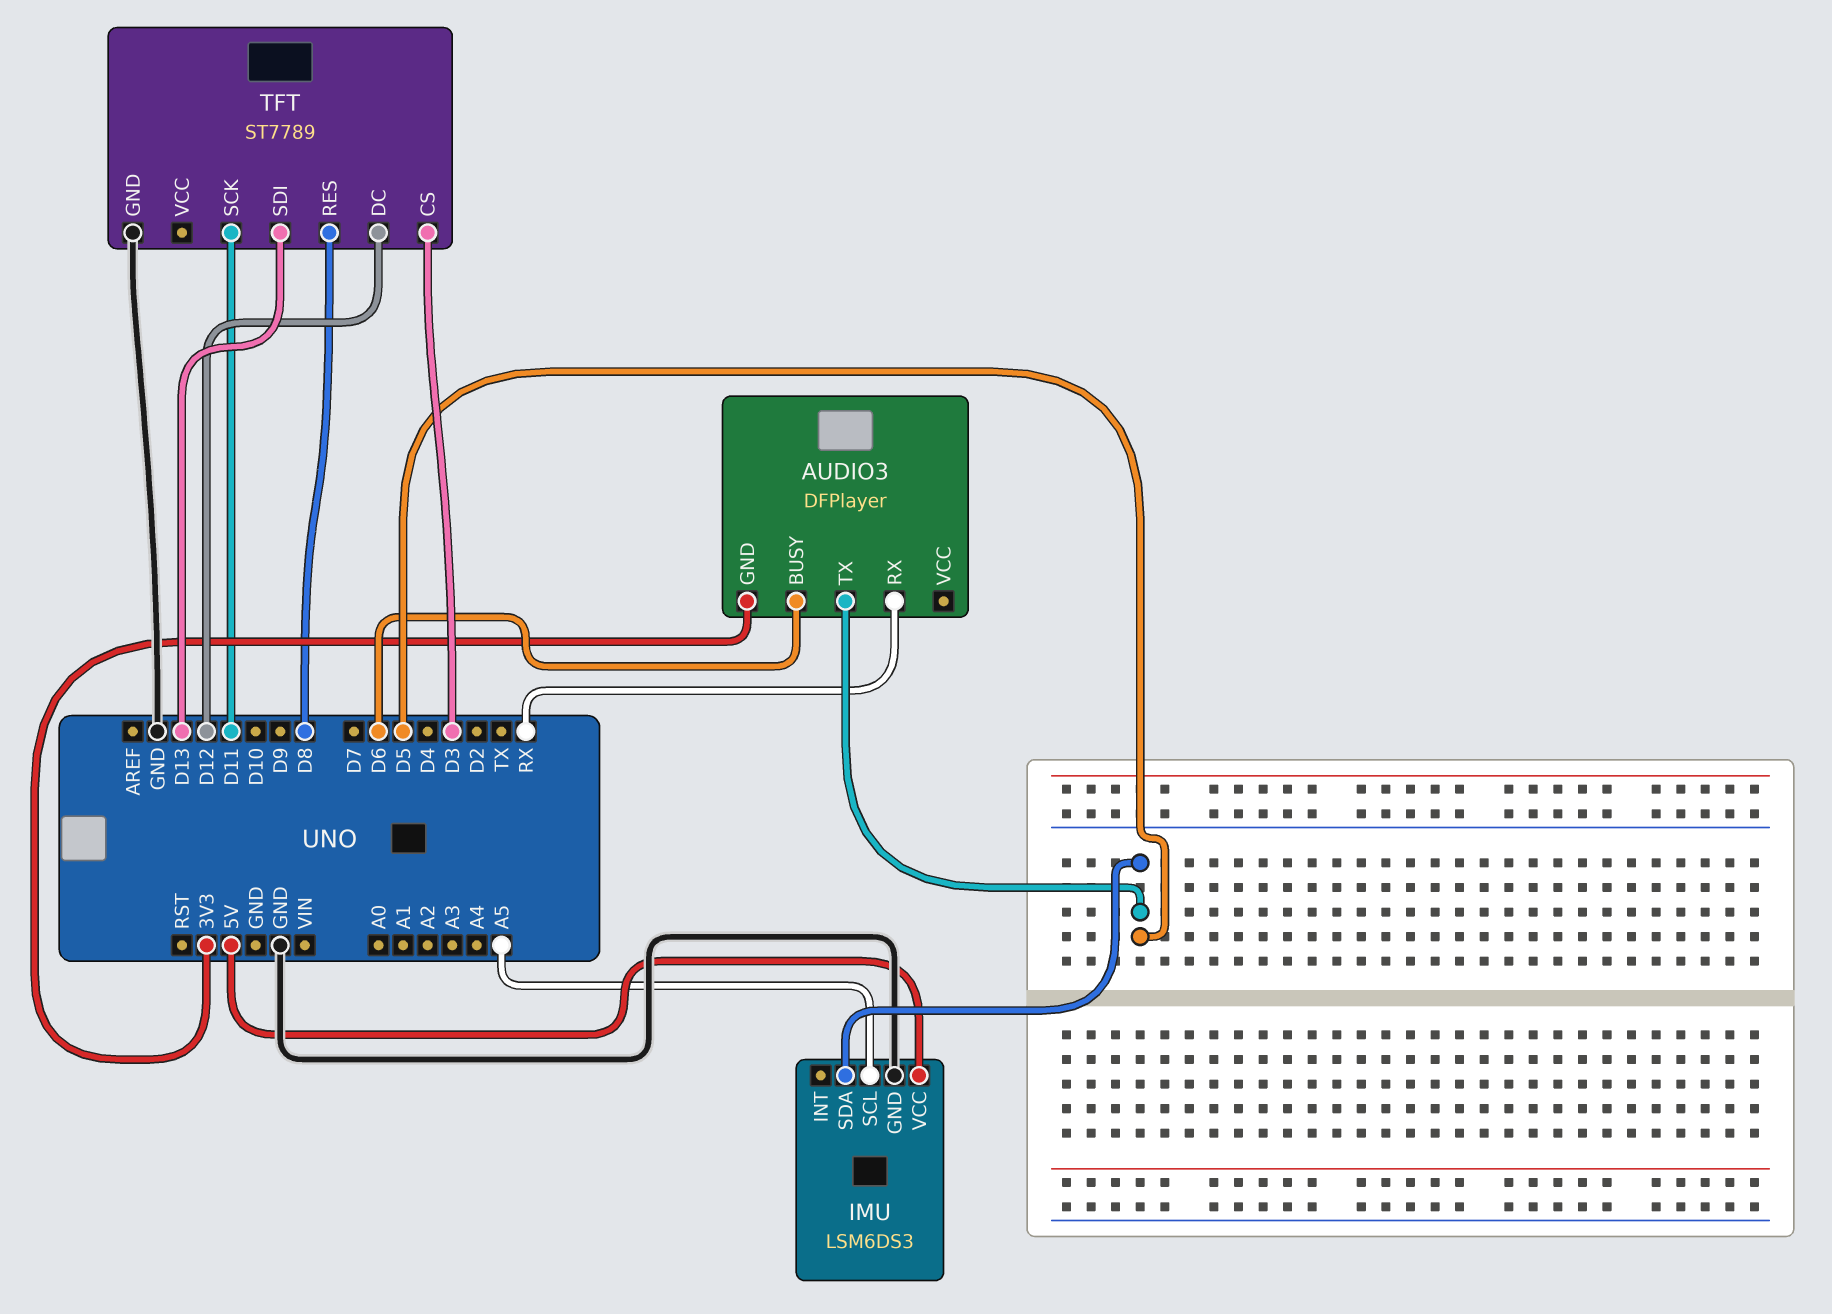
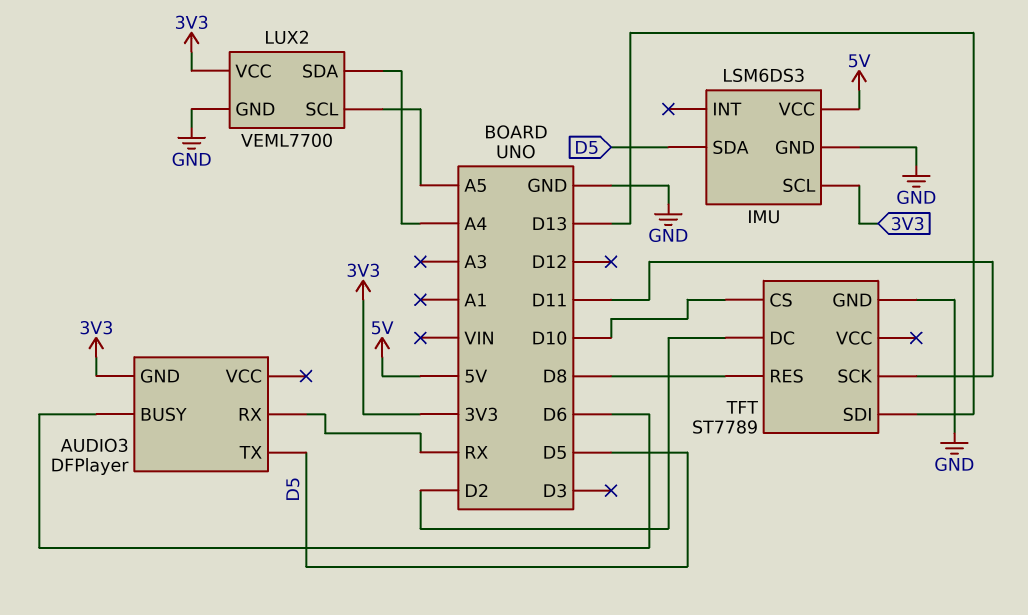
IMU pin SCL: A5 -> 3V3
LUX2: none -> VEML7700
LUX2 pin GND: none -> GND
LUX2 pin SCL: none -> A5
LUX2 pin SDA: none -> A4
LUX2 pin VCC: none -> 3V3
TFT pin CS: D3 -> D10
TFT pin DC: D12 -> D2

